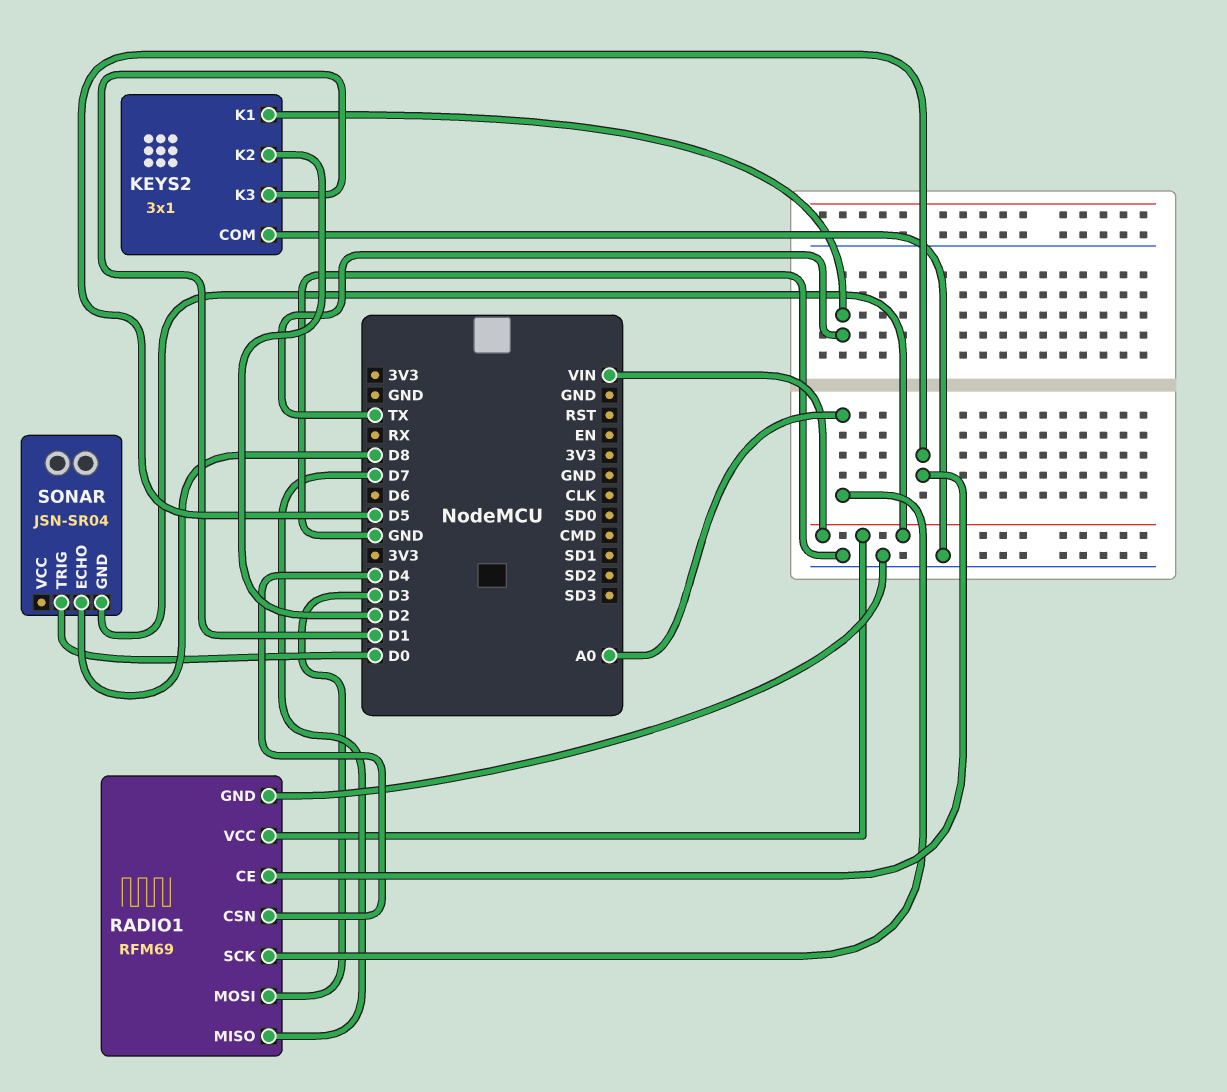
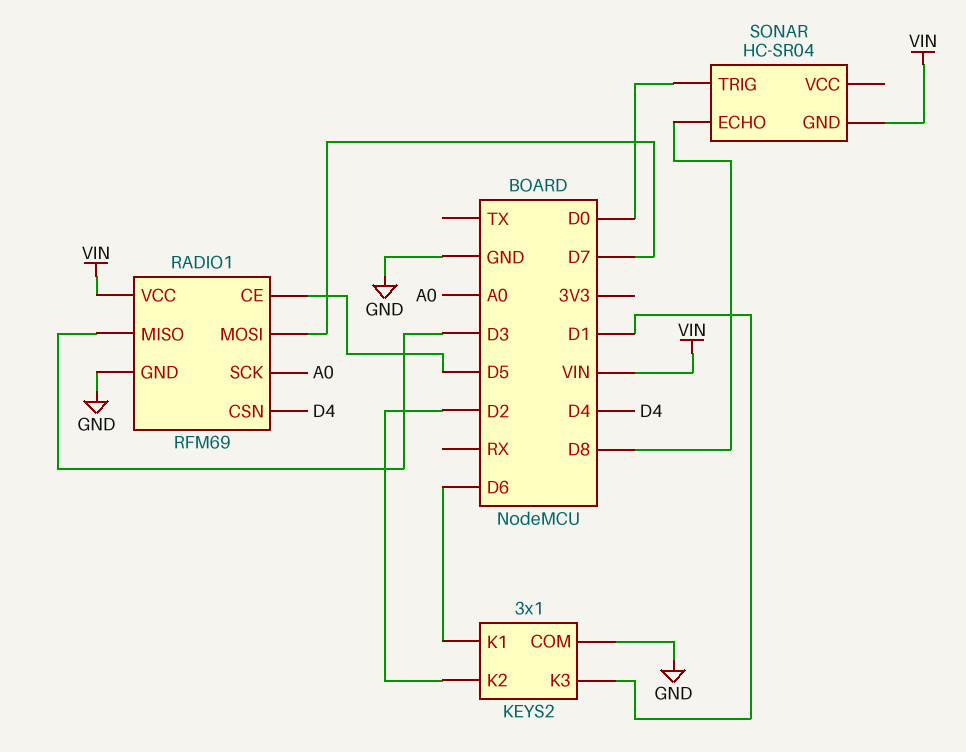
KEYS2 pin K1: TX -> D6
RADIO1 pin MISO: D7 -> D3
RADIO1 pin MOSI: D3 -> D7
SONAR: JSN-SR04 -> HC-SR04

